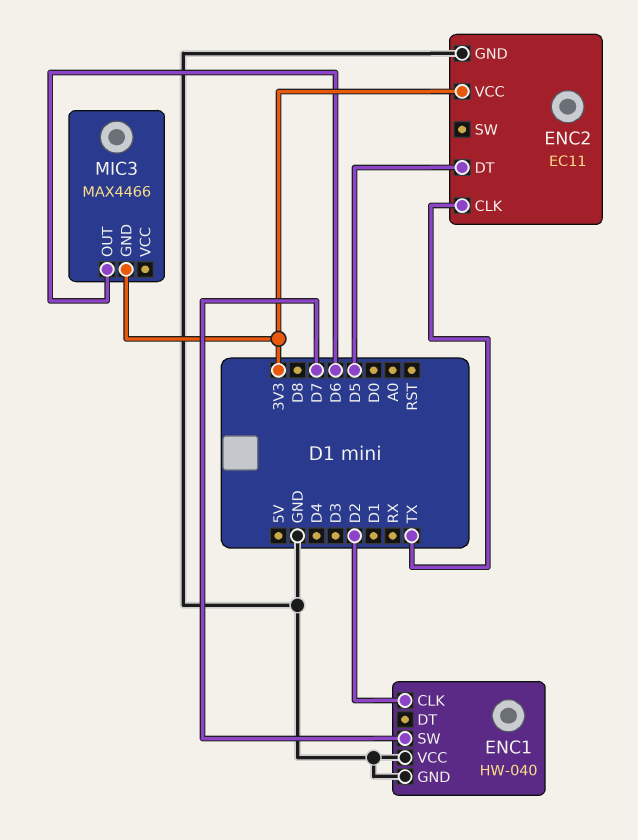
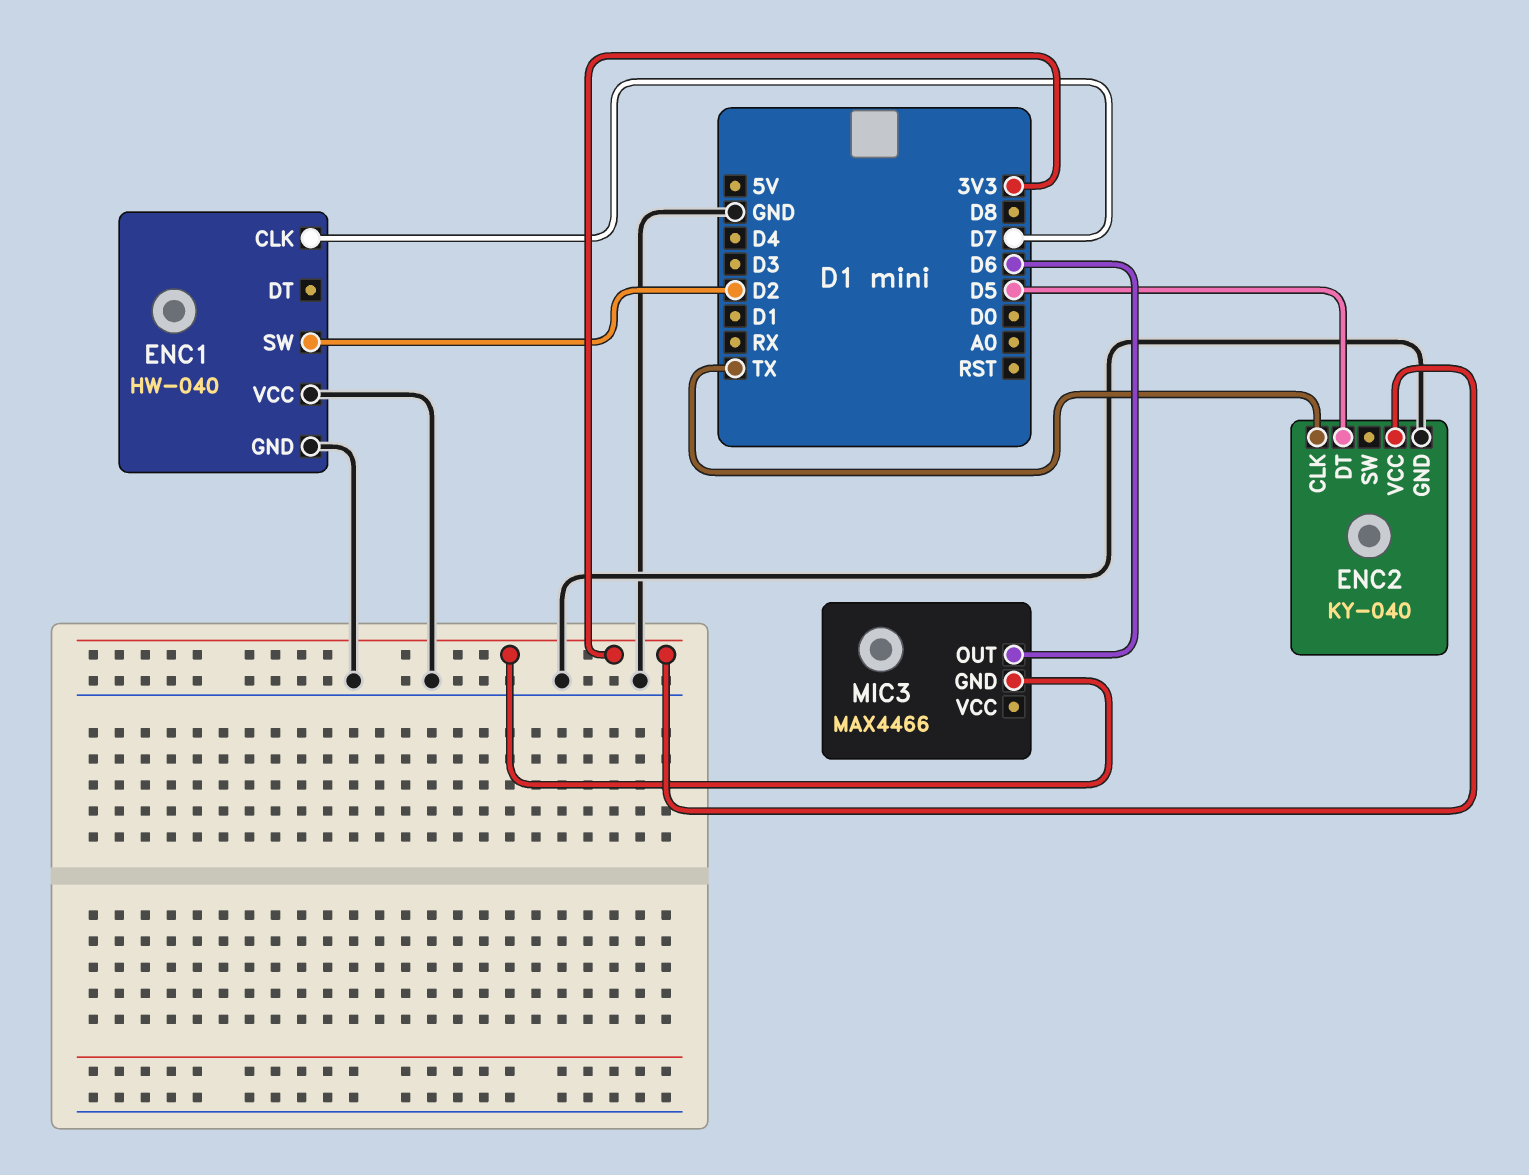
ENC1 pin CLK: D2 -> D7
ENC1 pin SW: D7 -> D2
ENC2: EC11 -> KY-040

